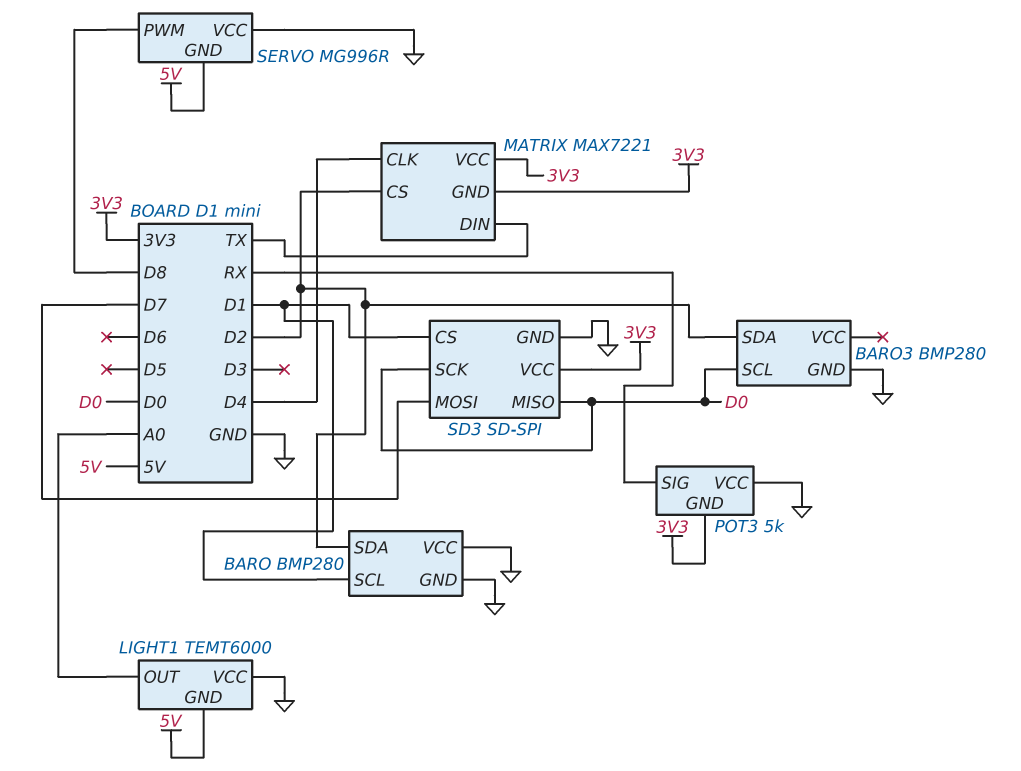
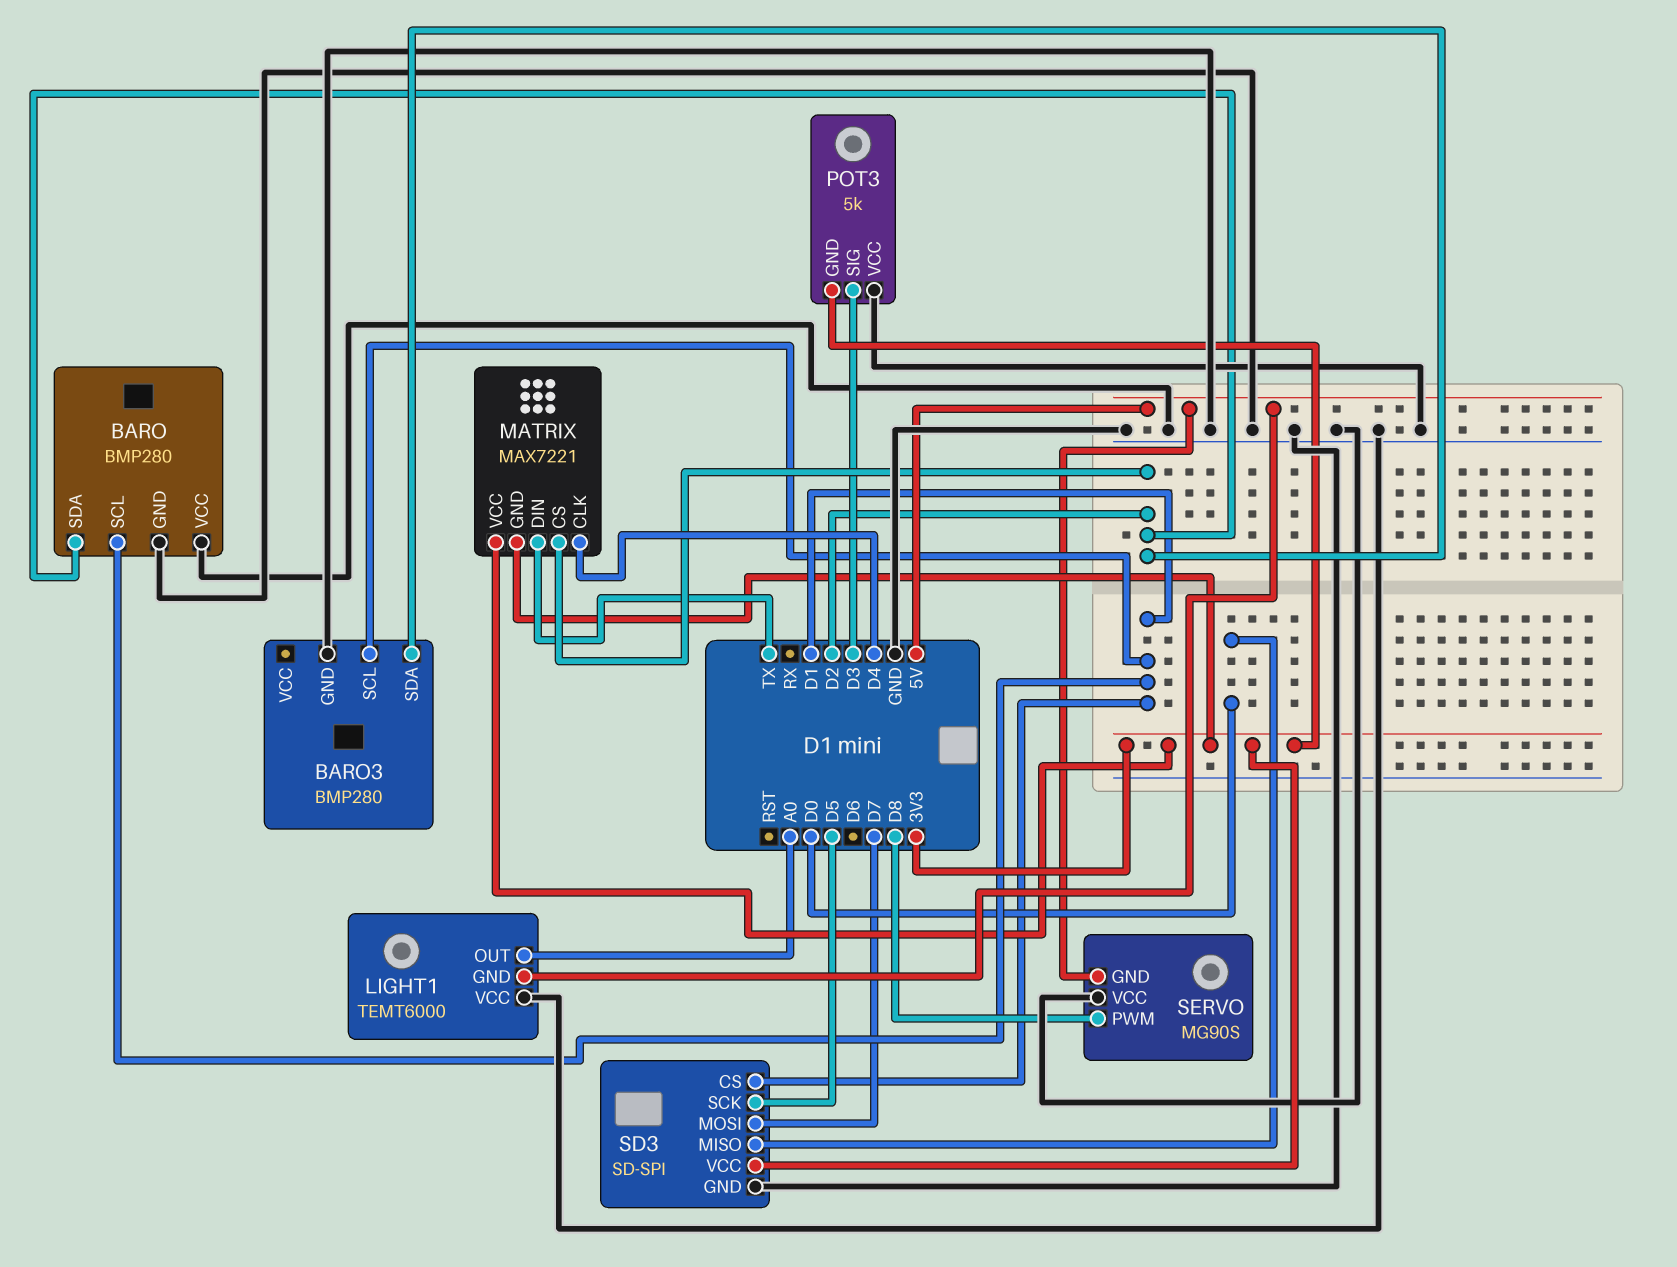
BARO3 pin SCL: D0 -> D1
POT3 pin SIG: RX -> D3
SD3 pin SCK: D0 -> D5
SERVO: MG996R -> MG90S

